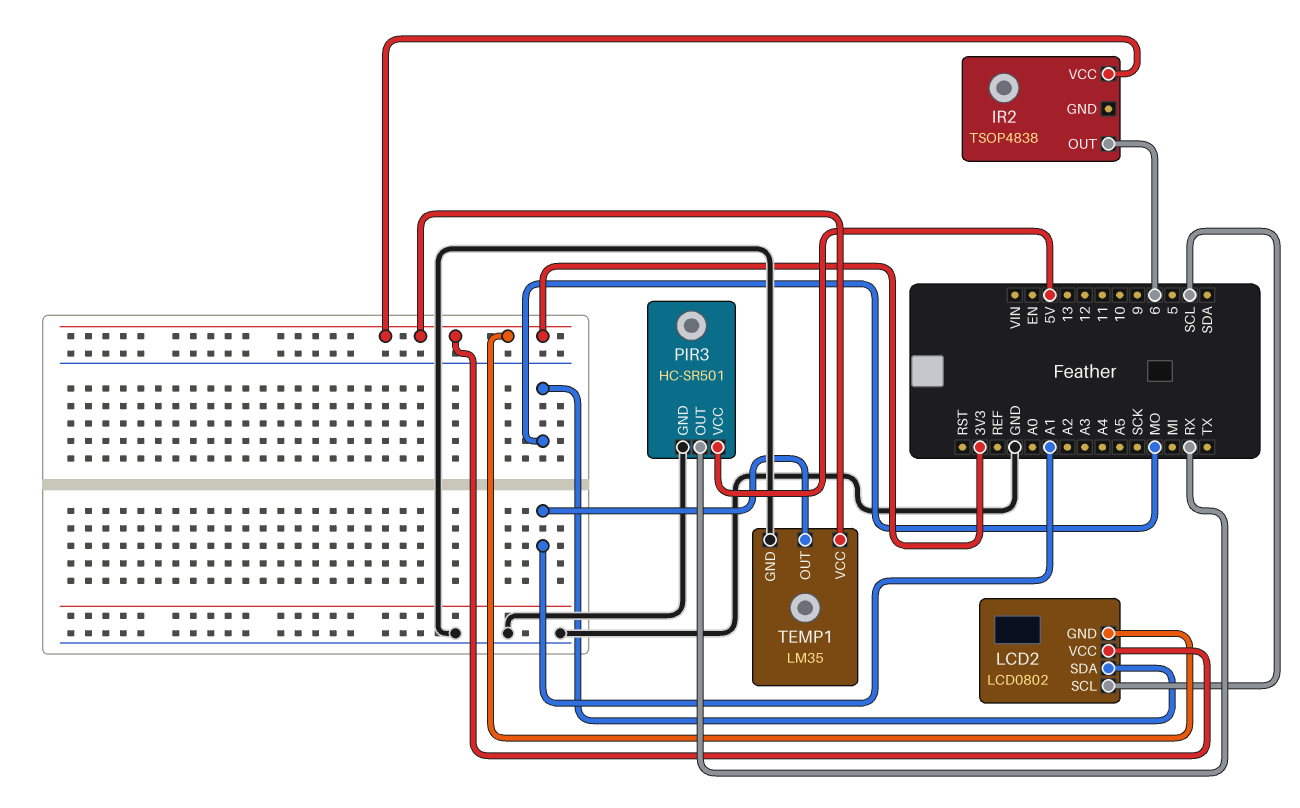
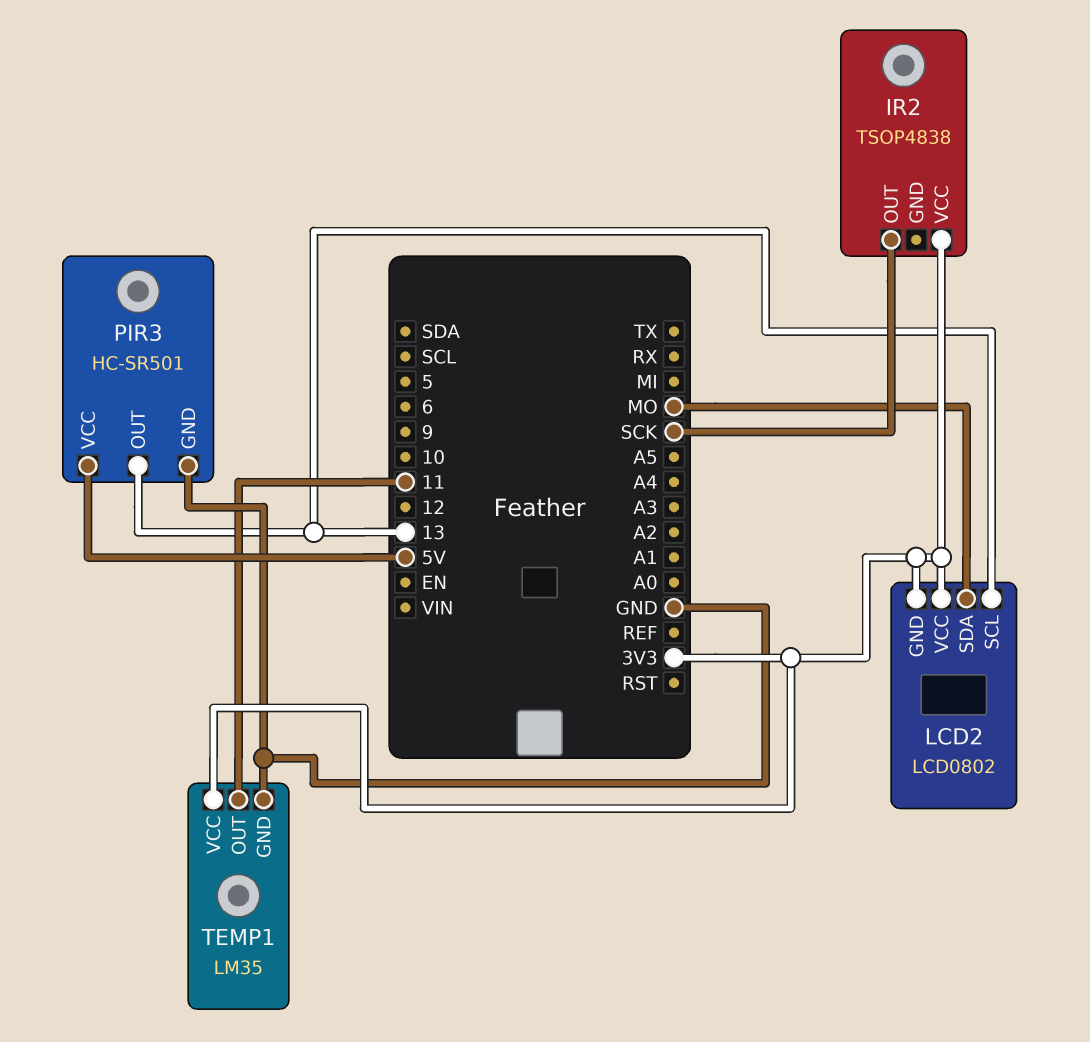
IR2 pin OUT: 6 -> SCK
LCD2 pin SCL: SCL -> 13
PIR3 pin OUT: RX -> 13
TEMP1 pin OUT: A1 -> 11

